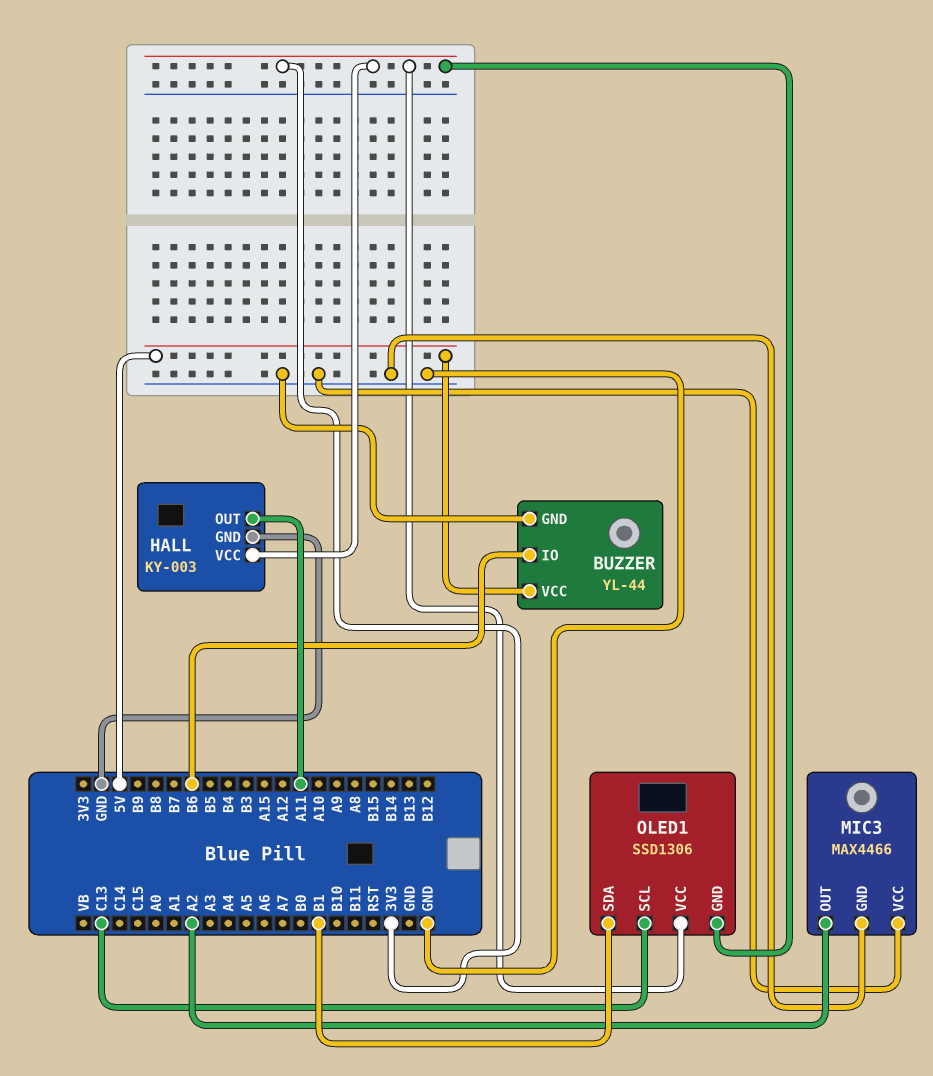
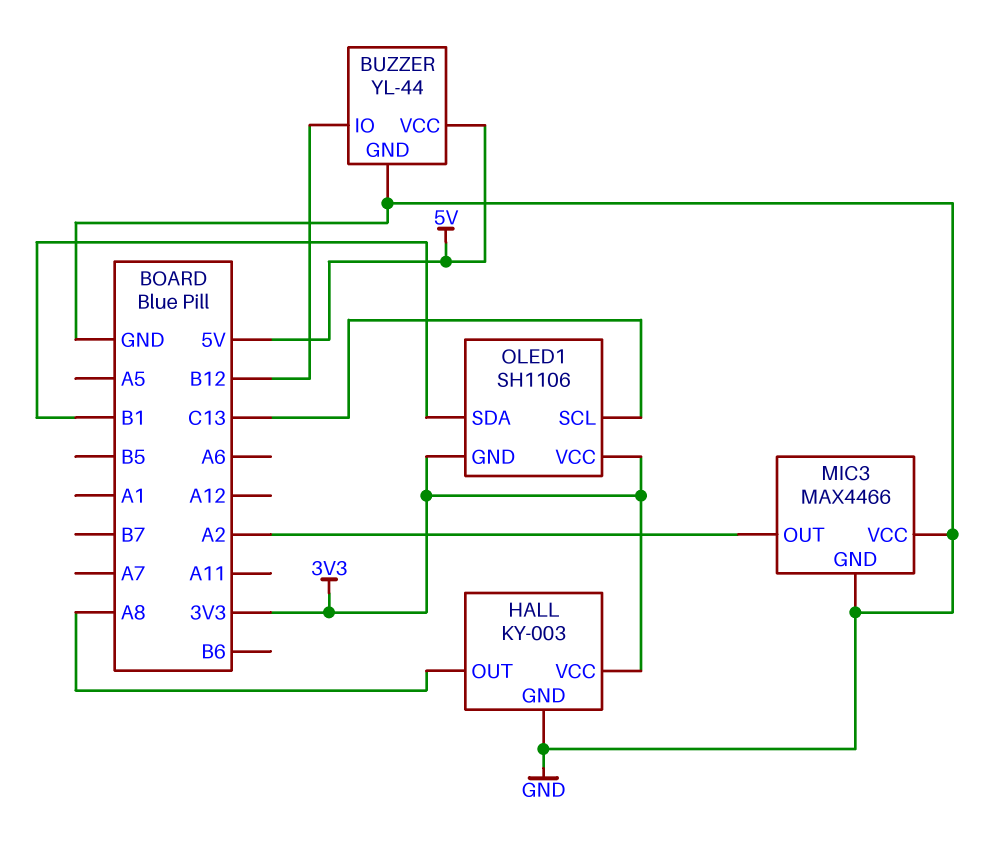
BUZZER pin IO: B6 -> B12
HALL pin OUT: A11 -> A8
OLED1: SSD1306 -> SH1106

